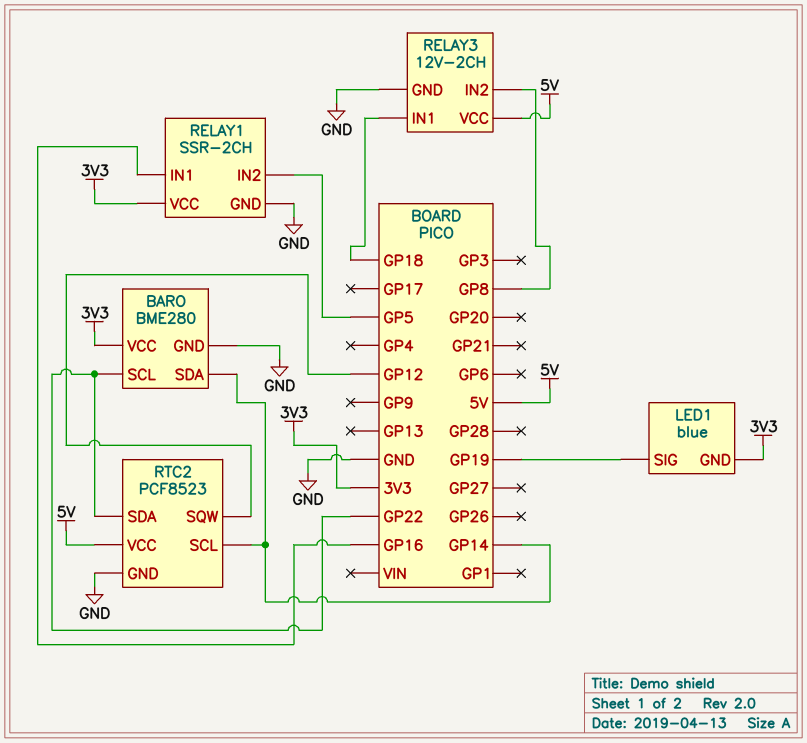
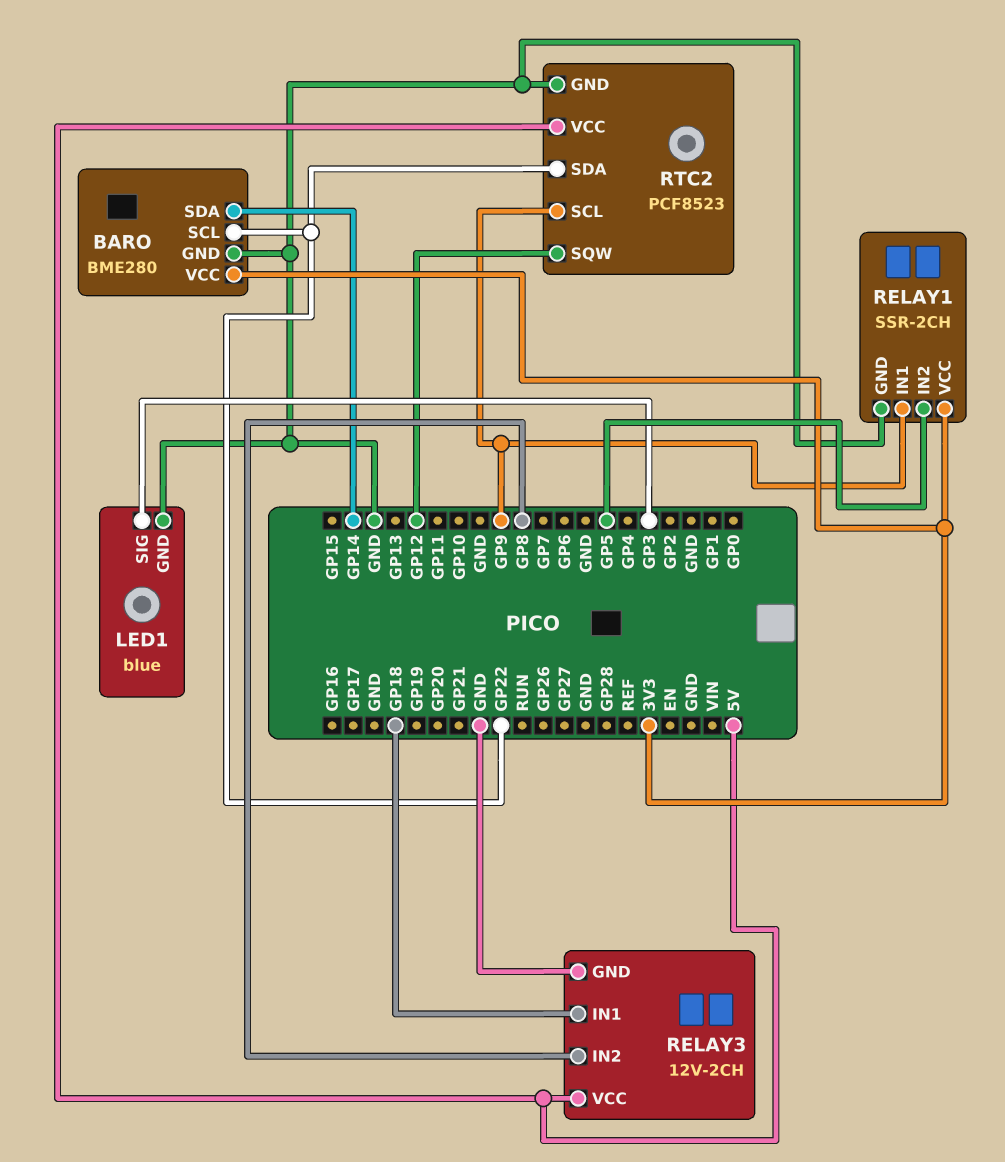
LED1 pin GND: 3V3 -> GND
LED1 pin SIG: GP19 -> GP3
RELAY1 pin IN1: GP16 -> GP9
RTC2 pin SCL: GP14 -> GP9

